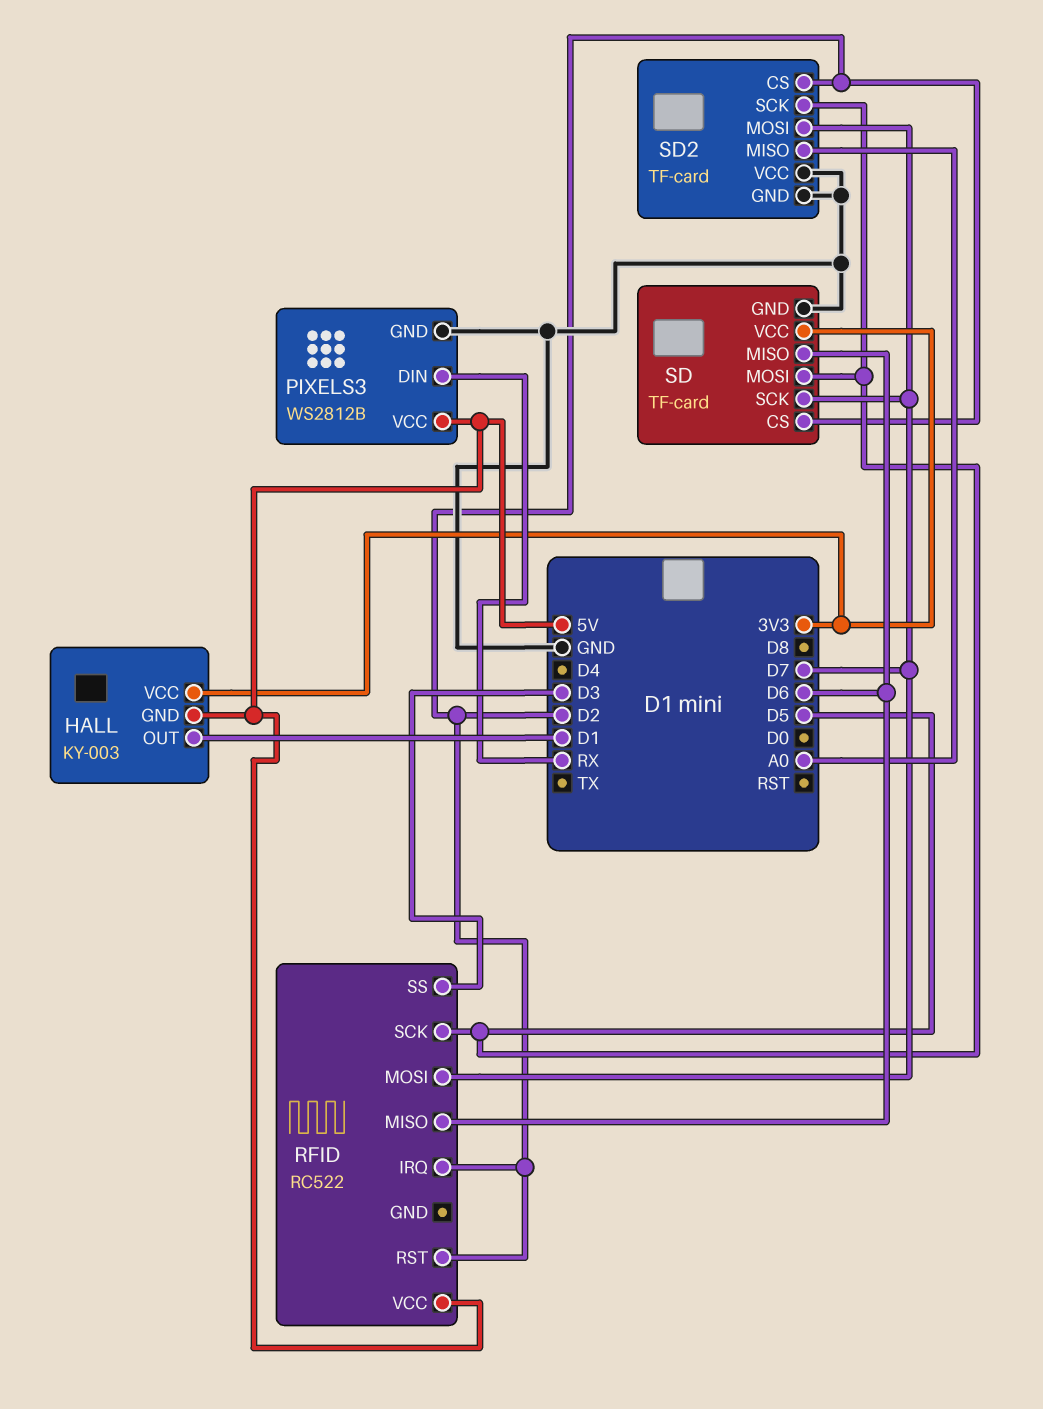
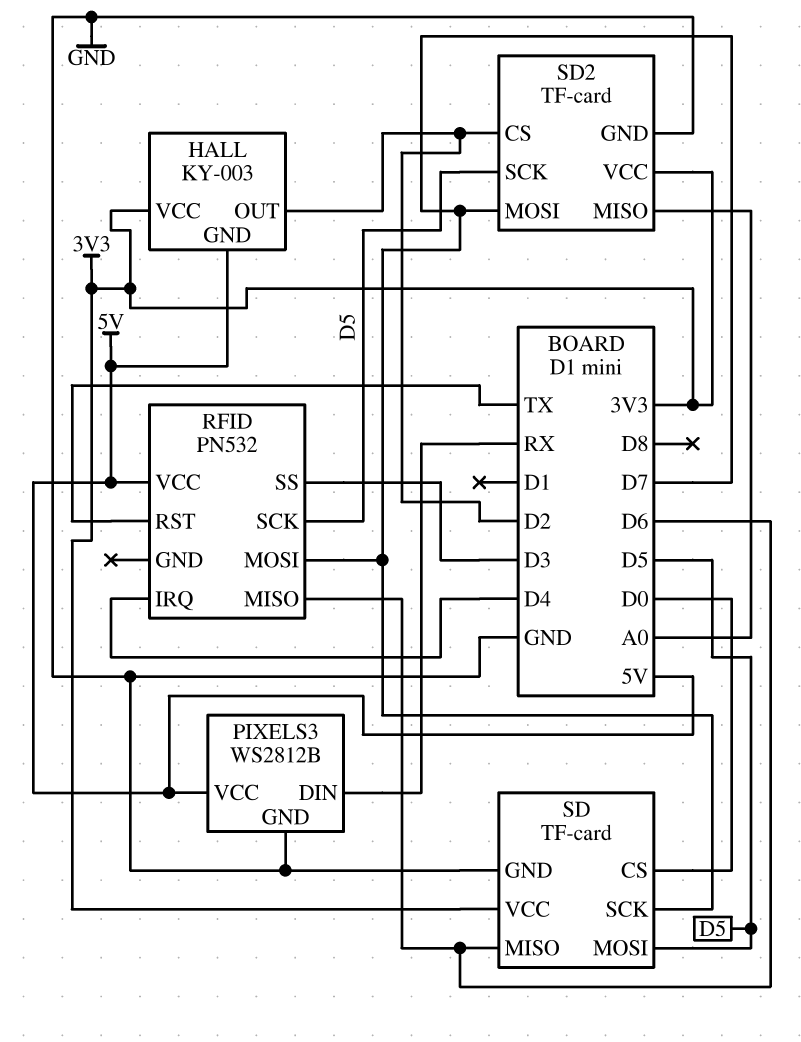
HALL pin OUT: D1 -> D2
RFID: RC522 -> PN532
RFID pin IRQ: D2 -> D4
RFID pin RST: D2 -> TX
SD pin CS: D2 -> D0
SD2 pin VCC: GND -> 3V3

